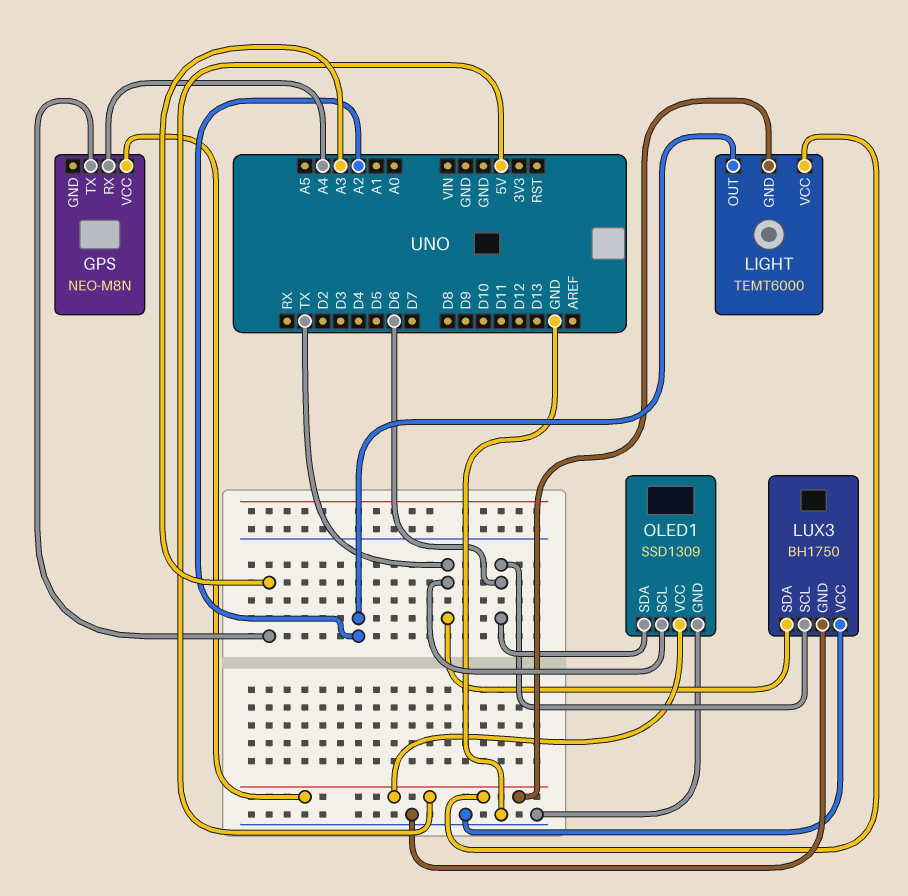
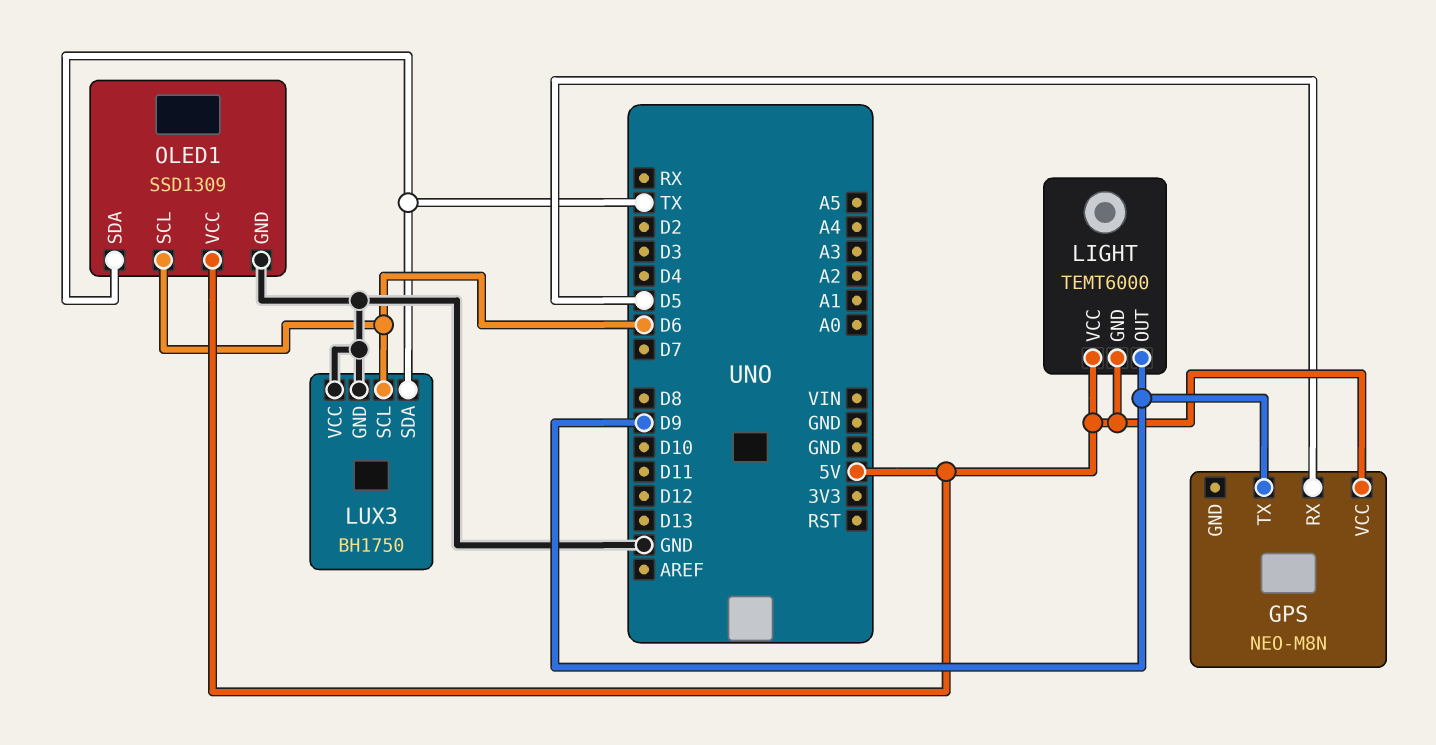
GPS pin RX: A4 -> D5
GPS pin TX: A3 -> D9
LIGHT pin OUT: A2 -> D9
OLED1 pin SCL: TX -> D6
OLED1 pin SDA: D6 -> TX

